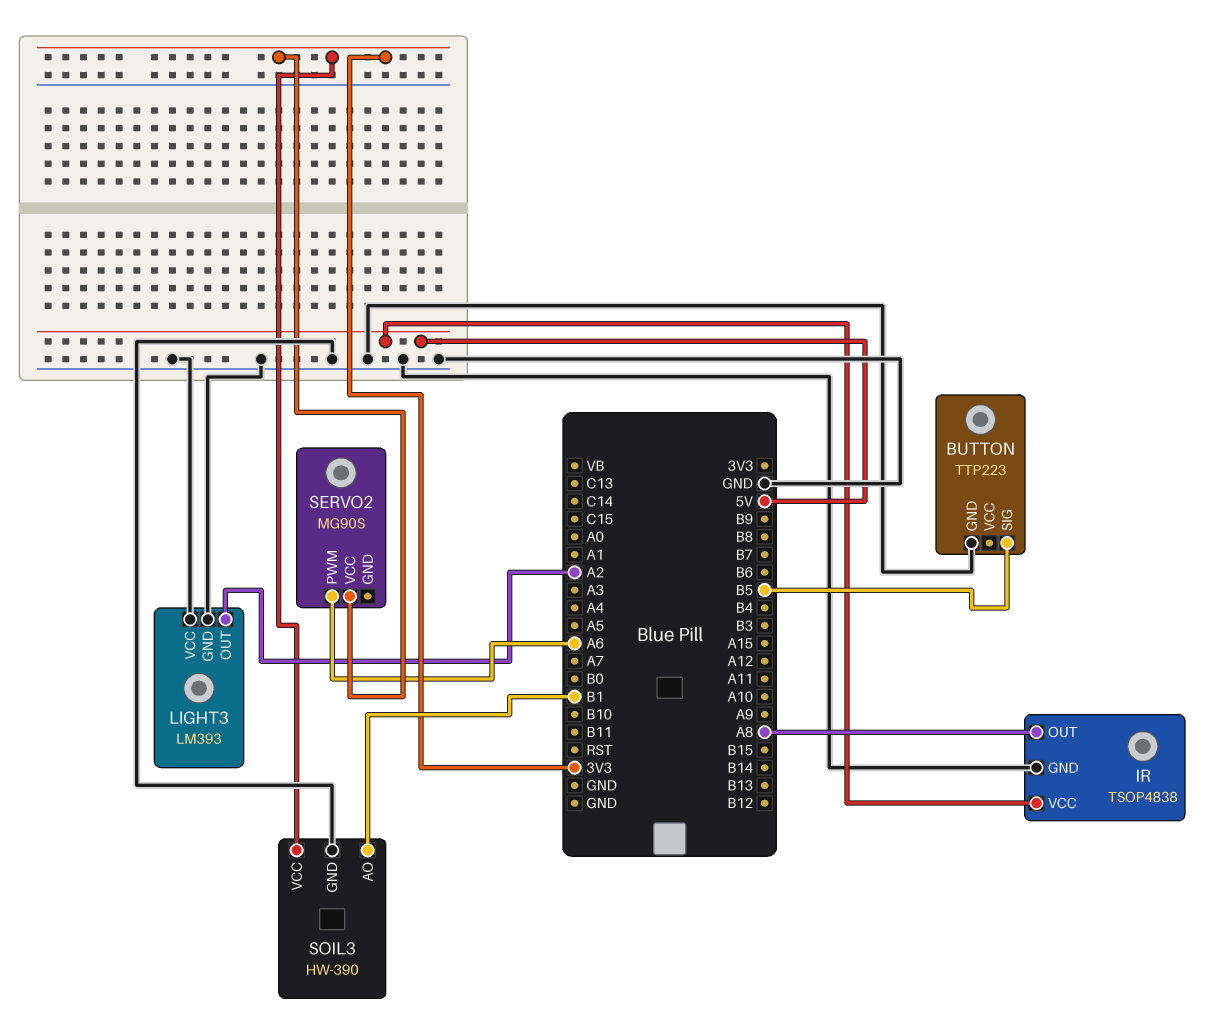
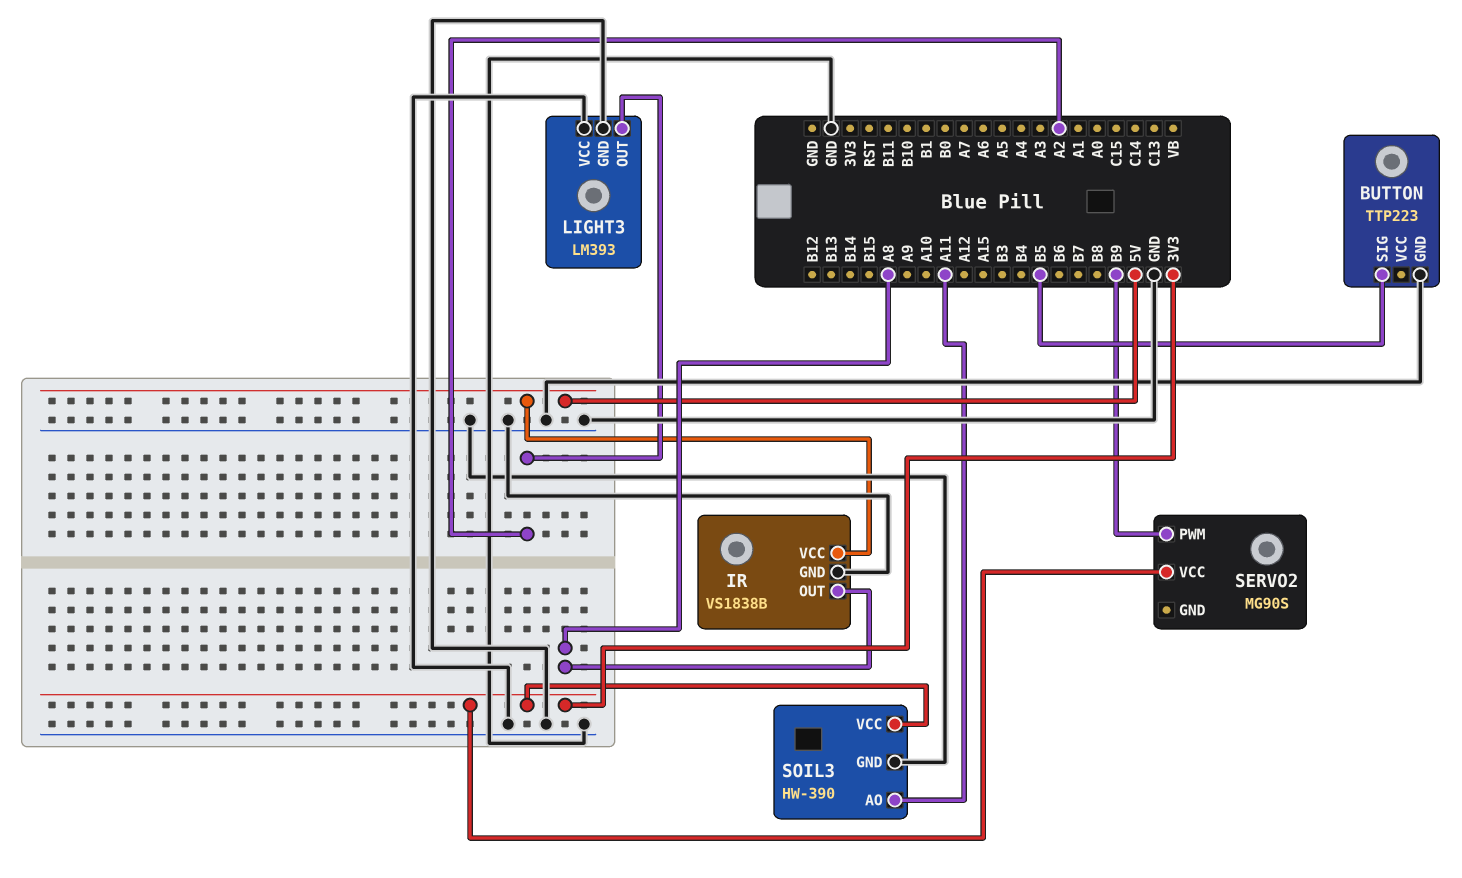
IR: TSOP4838 -> VS1838B
SERVO2 pin PWM: A6 -> B9
SOIL3 pin AO: B1 -> A11

